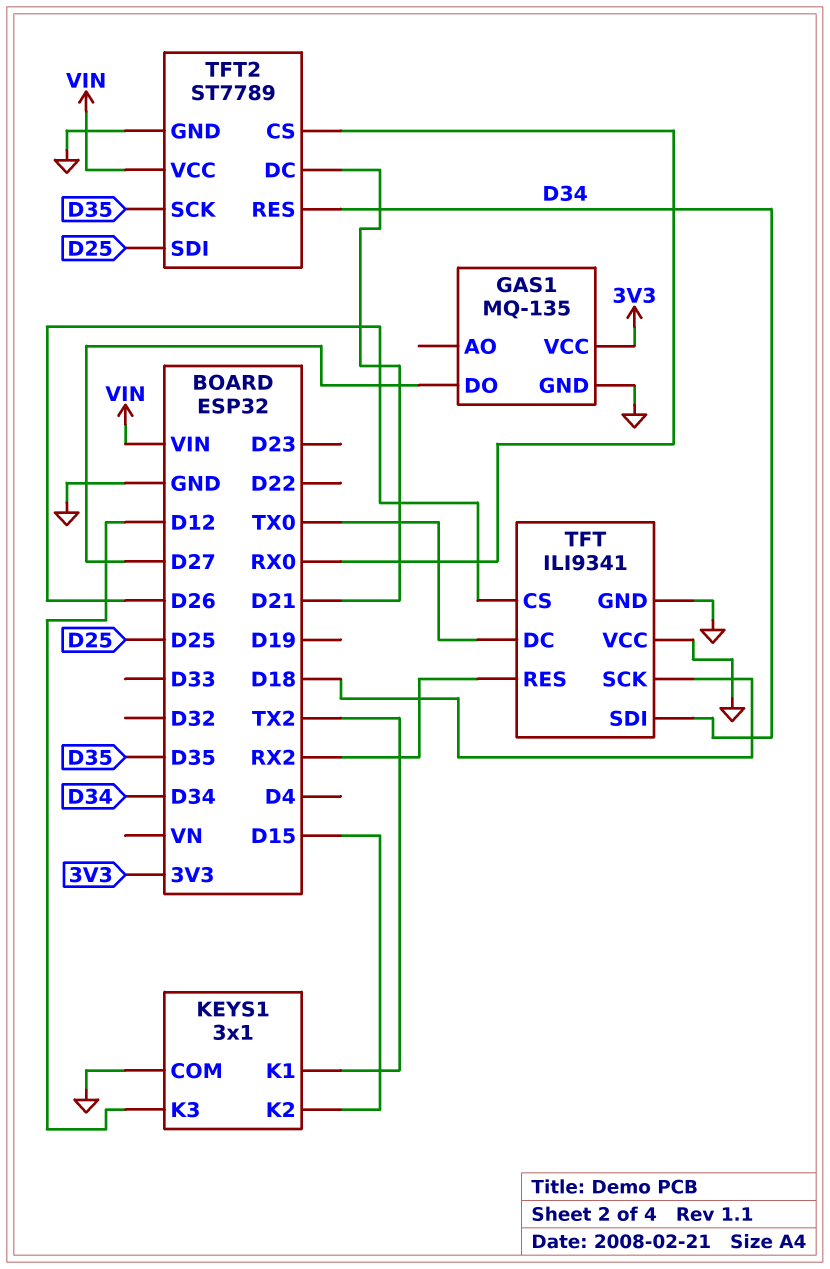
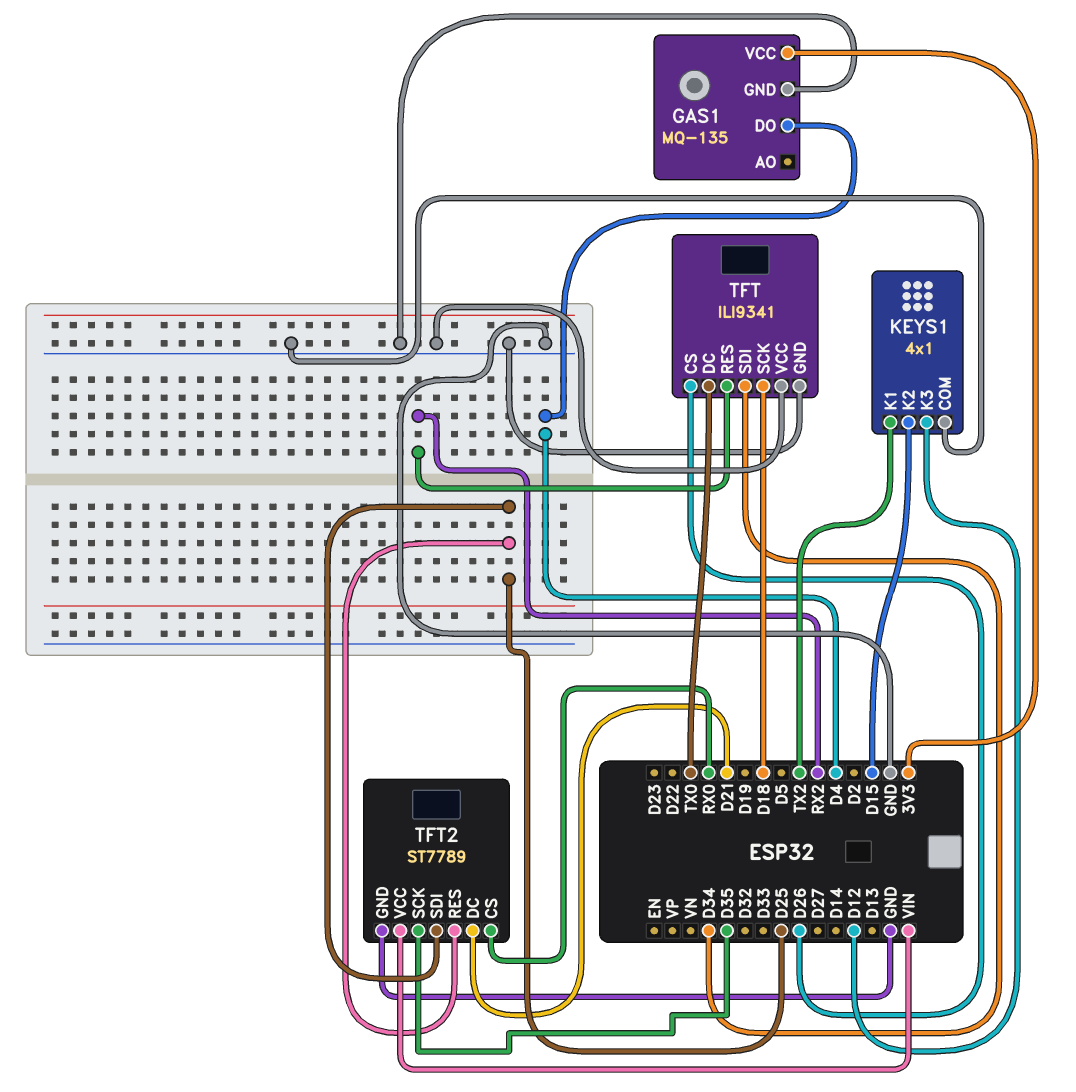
GAS1 pin DO: D27 -> D4
KEYS1: 3x1 -> 4x1
TFT2 pin RES: D34 -> D25

